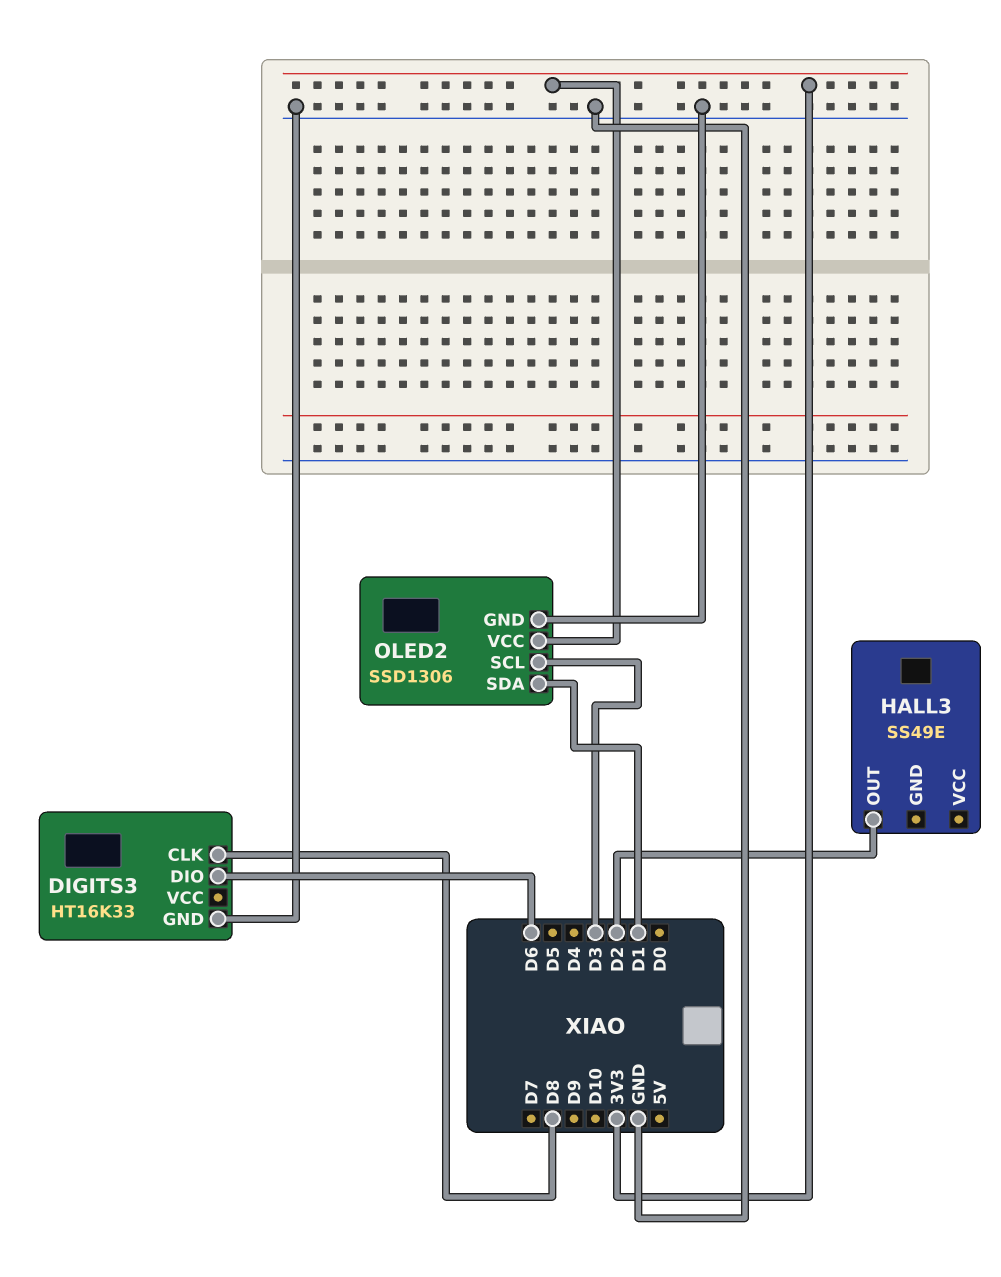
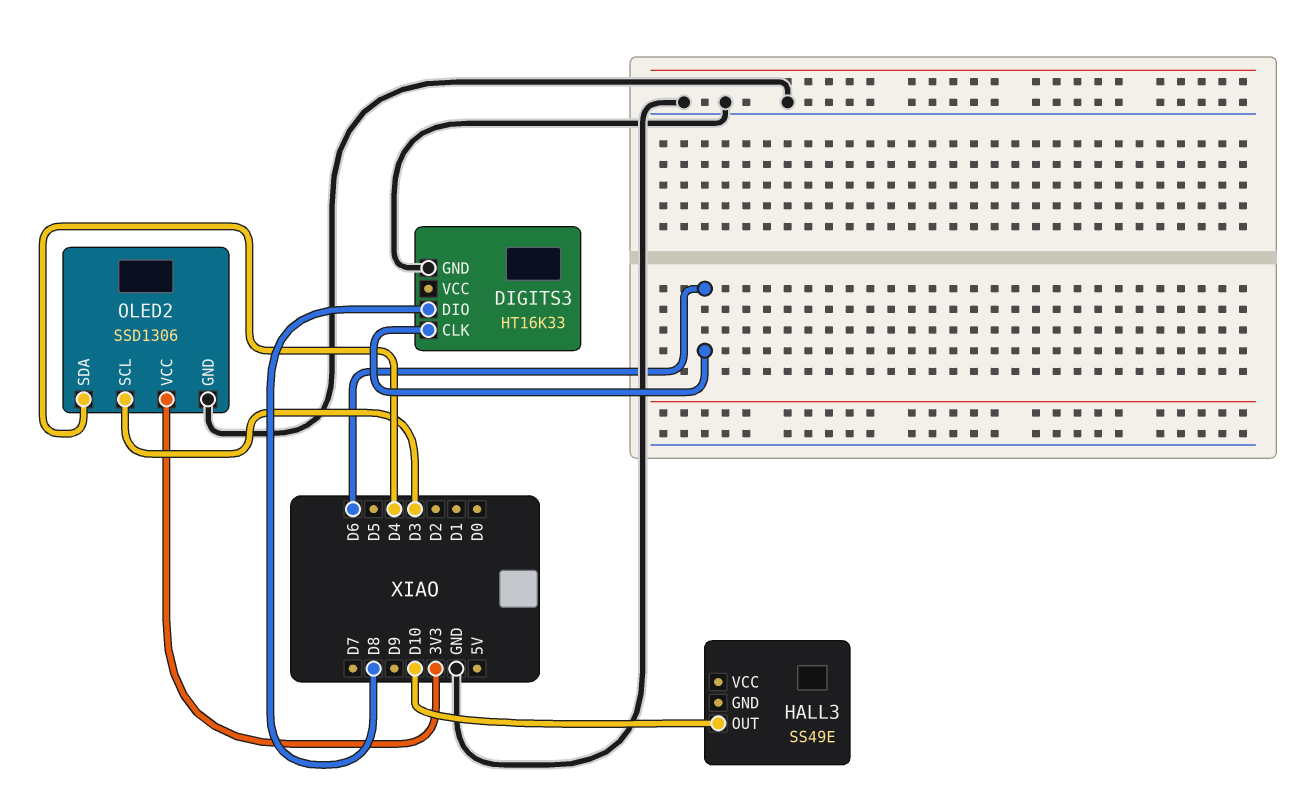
DIGITS3 pin CLK: D8 -> D6
DIGITS3 pin DIO: D6 -> D8
HALL3 pin OUT: D2 -> D10
OLED2 pin SDA: D1 -> D4

